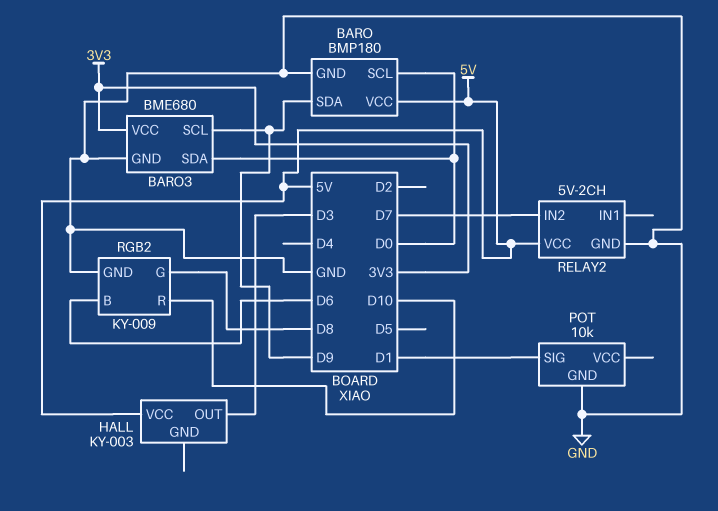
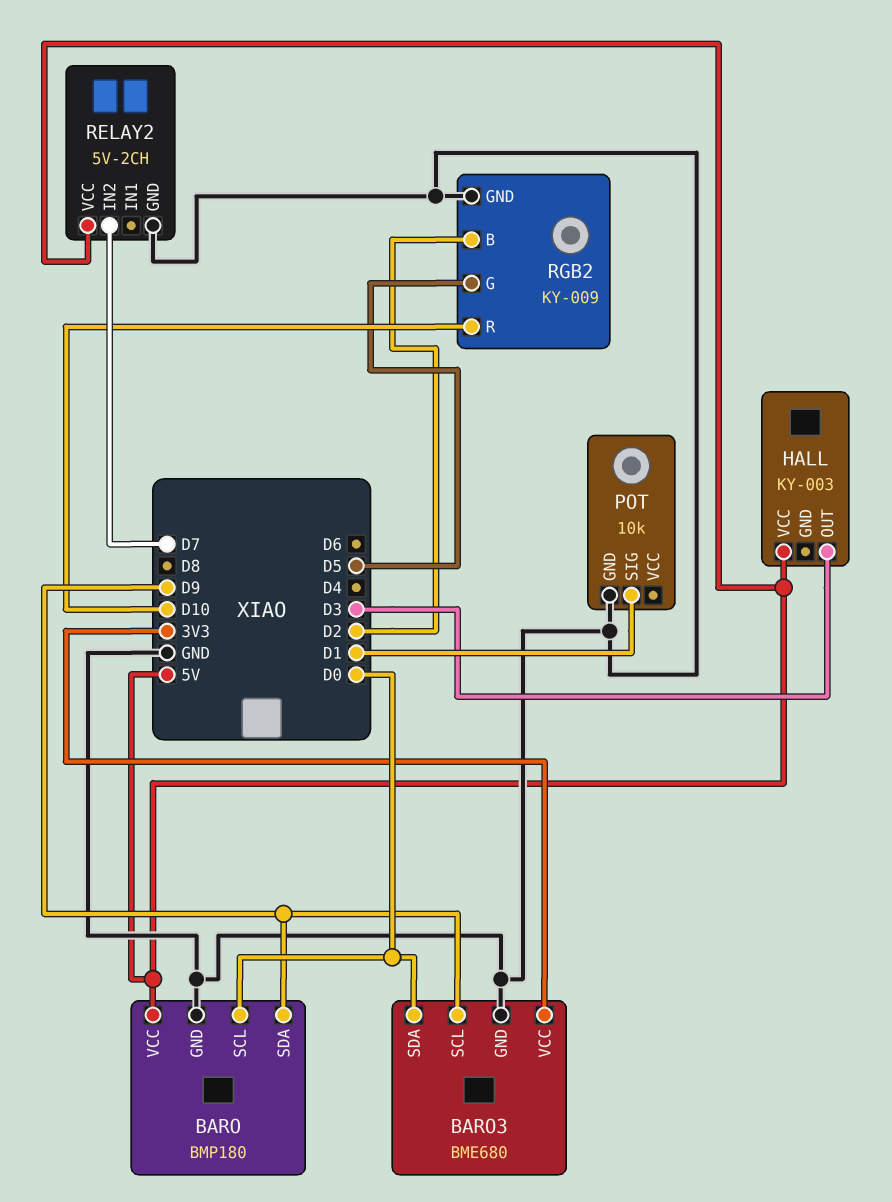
RGB2 pin B: D6 -> D2
RGB2 pin G: D8 -> D5

